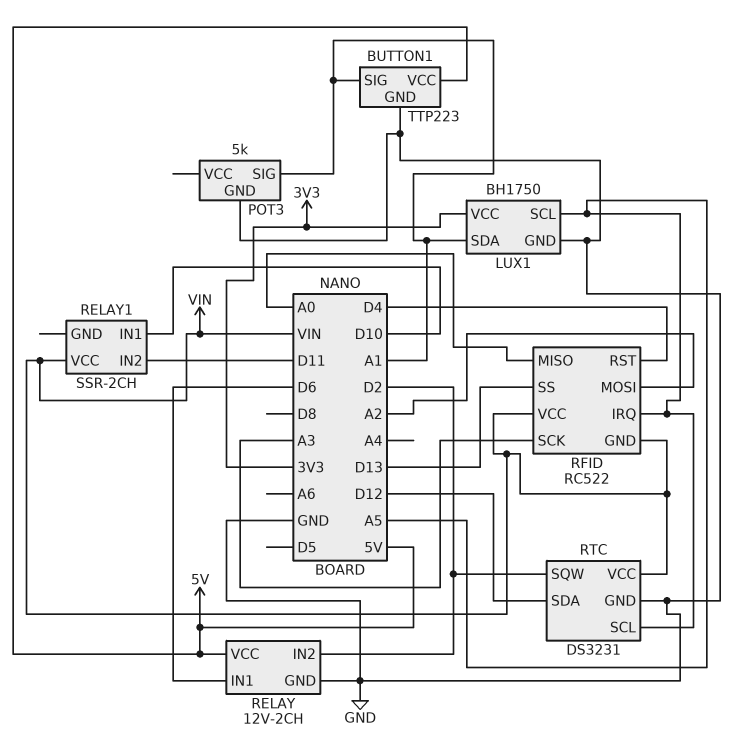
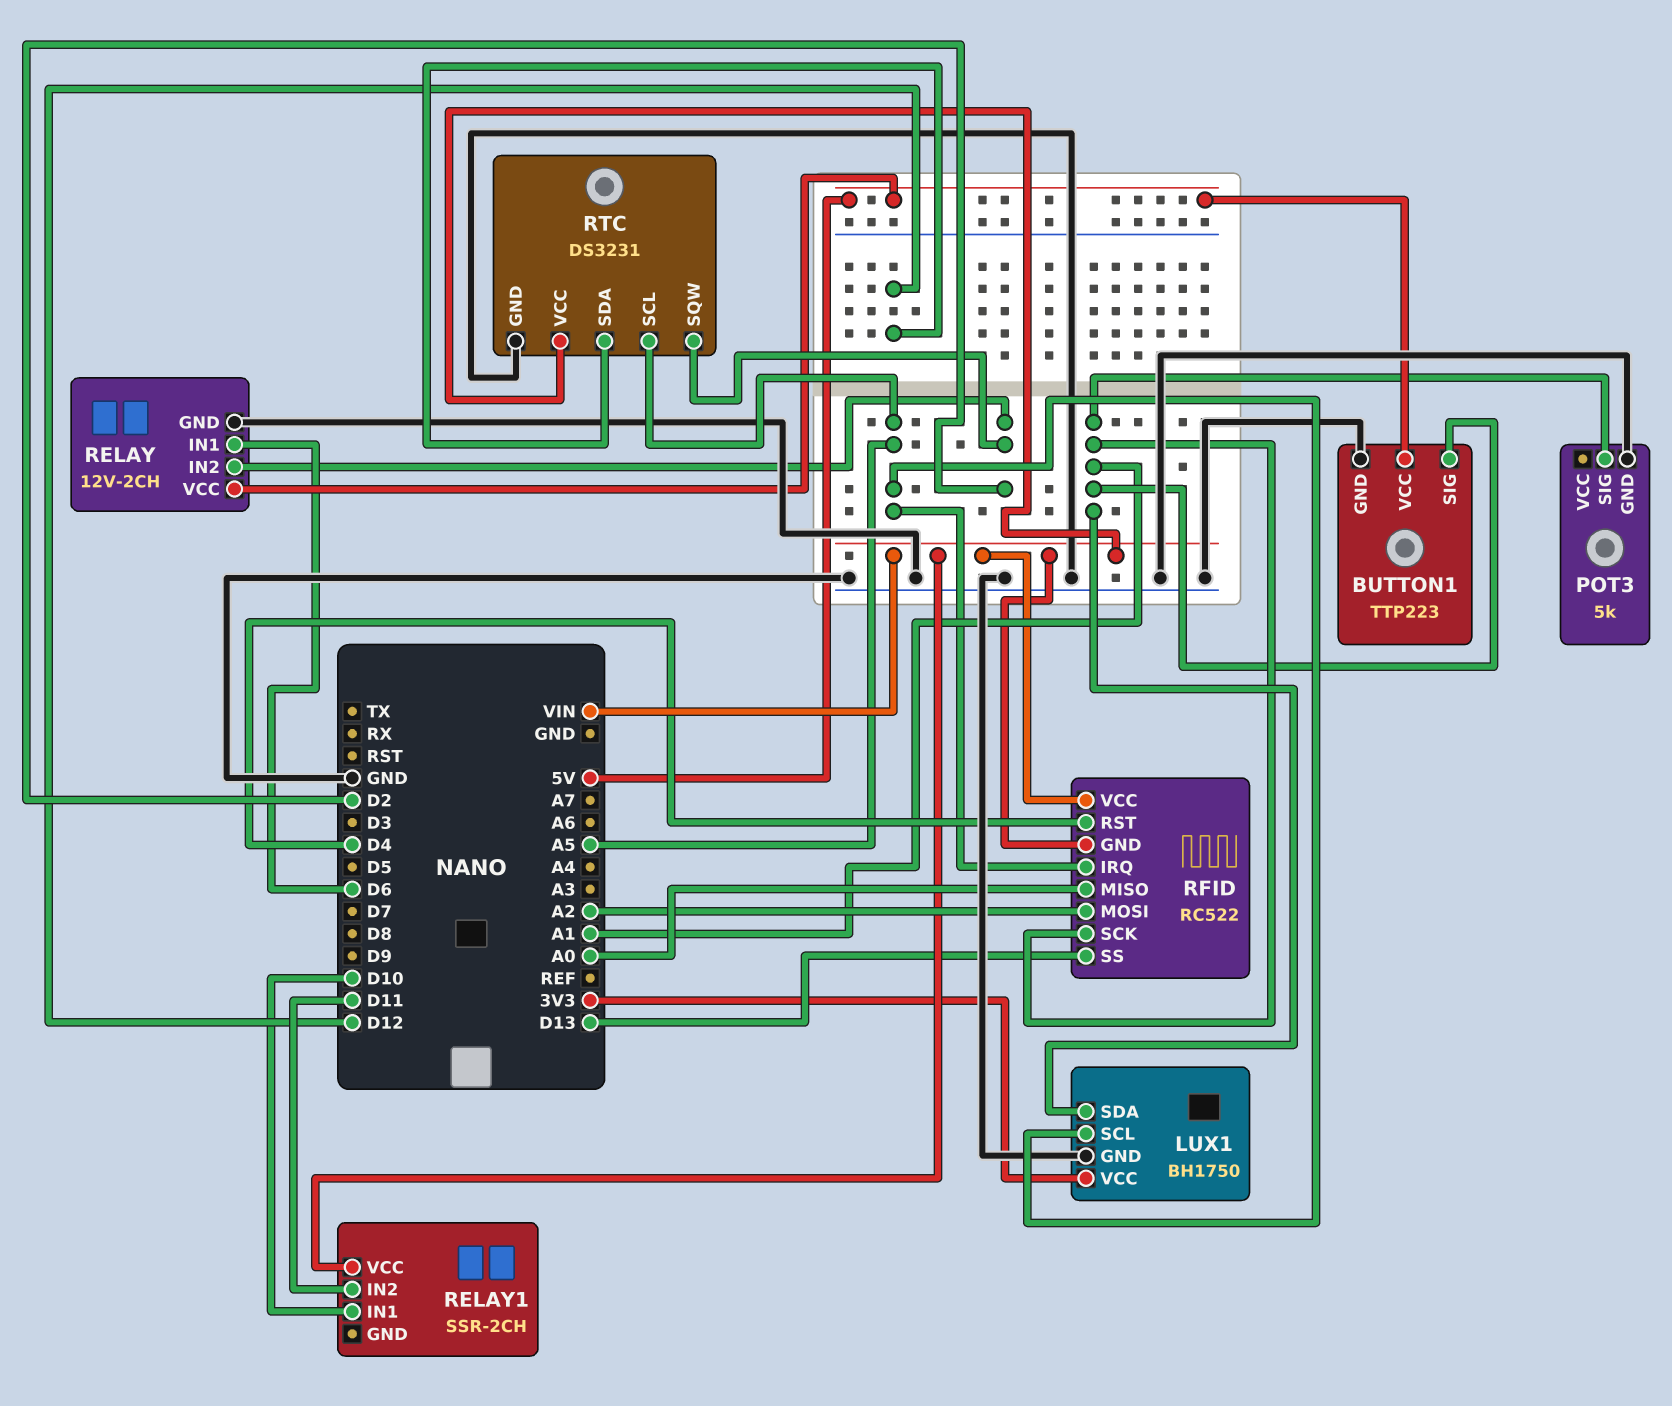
RFID pin SCK: A3 -> A1

